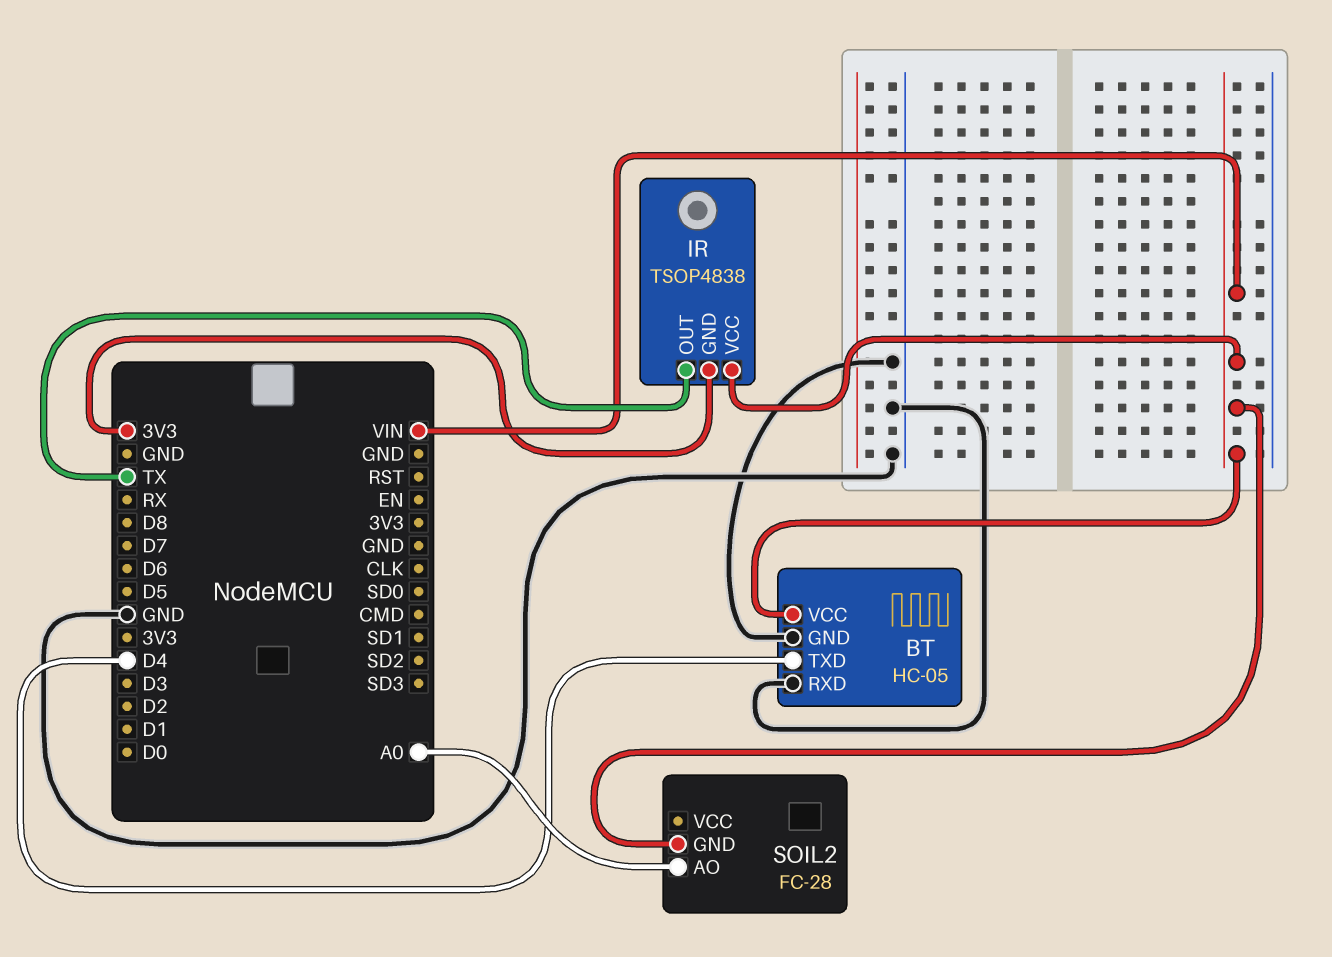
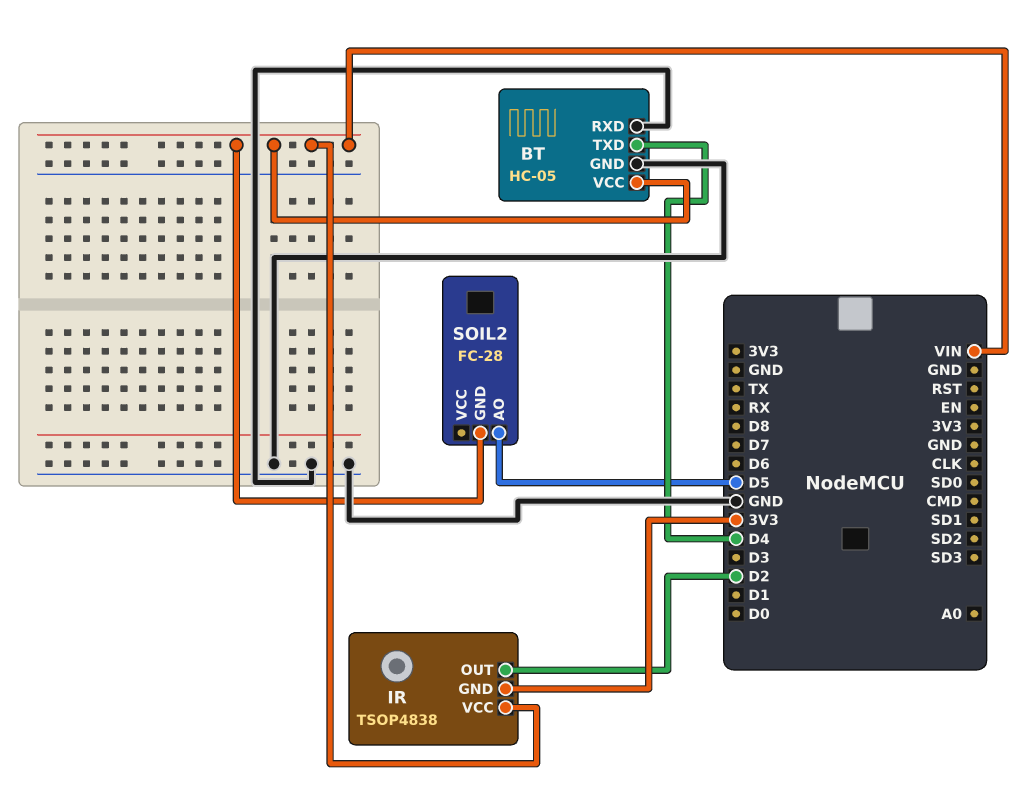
IR pin OUT: TX -> D2
SOIL2 pin AO: A0 -> D5

